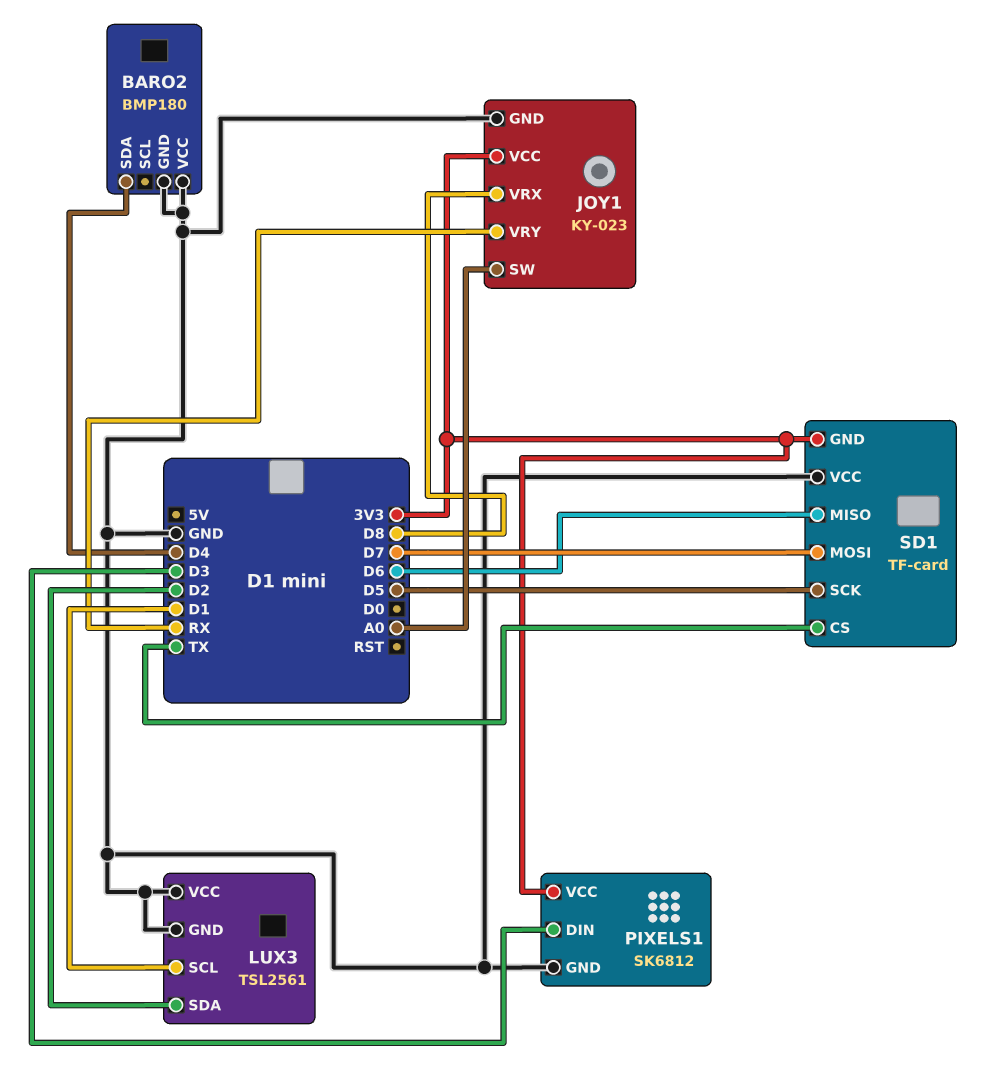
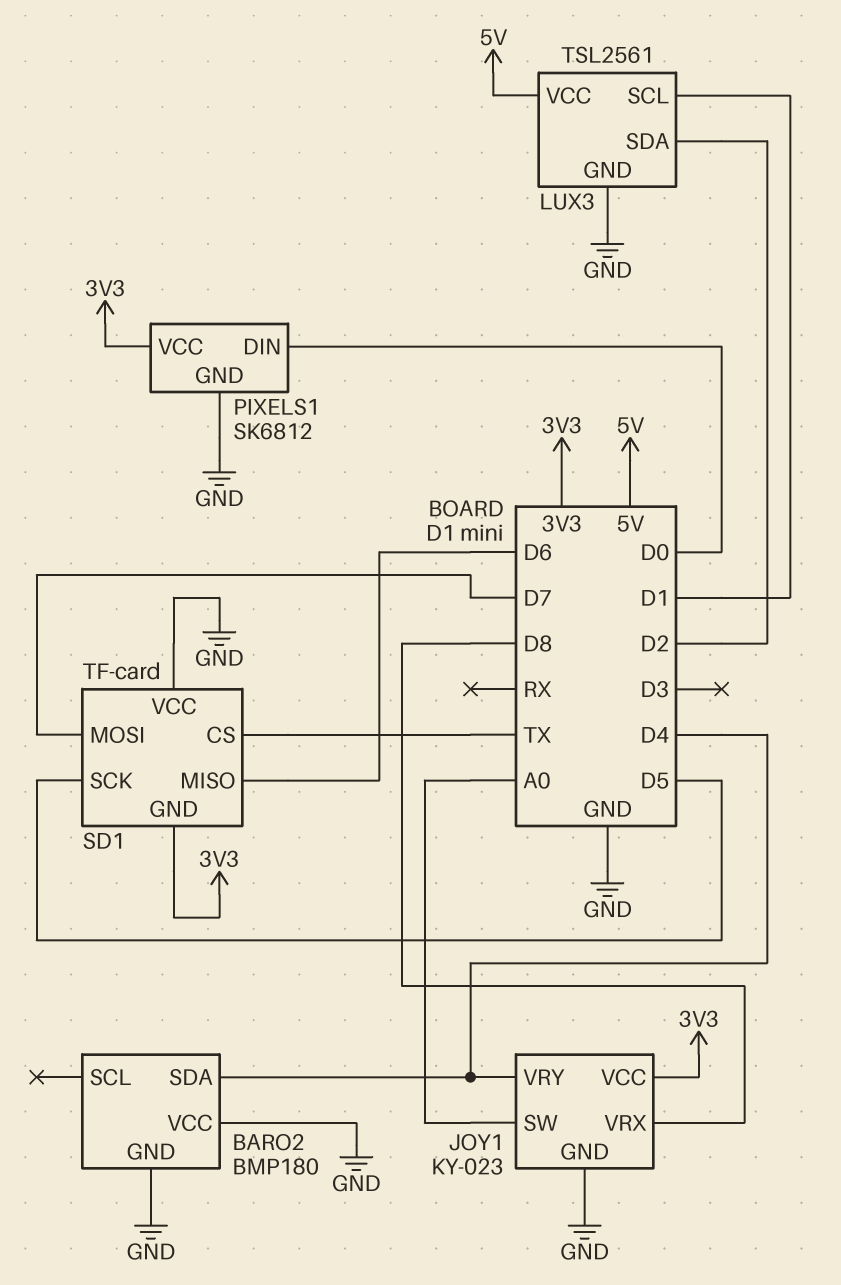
JOY1 pin VRY: RX -> D4
LUX3 pin VCC: GND -> 5V
PIXELS1 pin DIN: D3 -> D0

